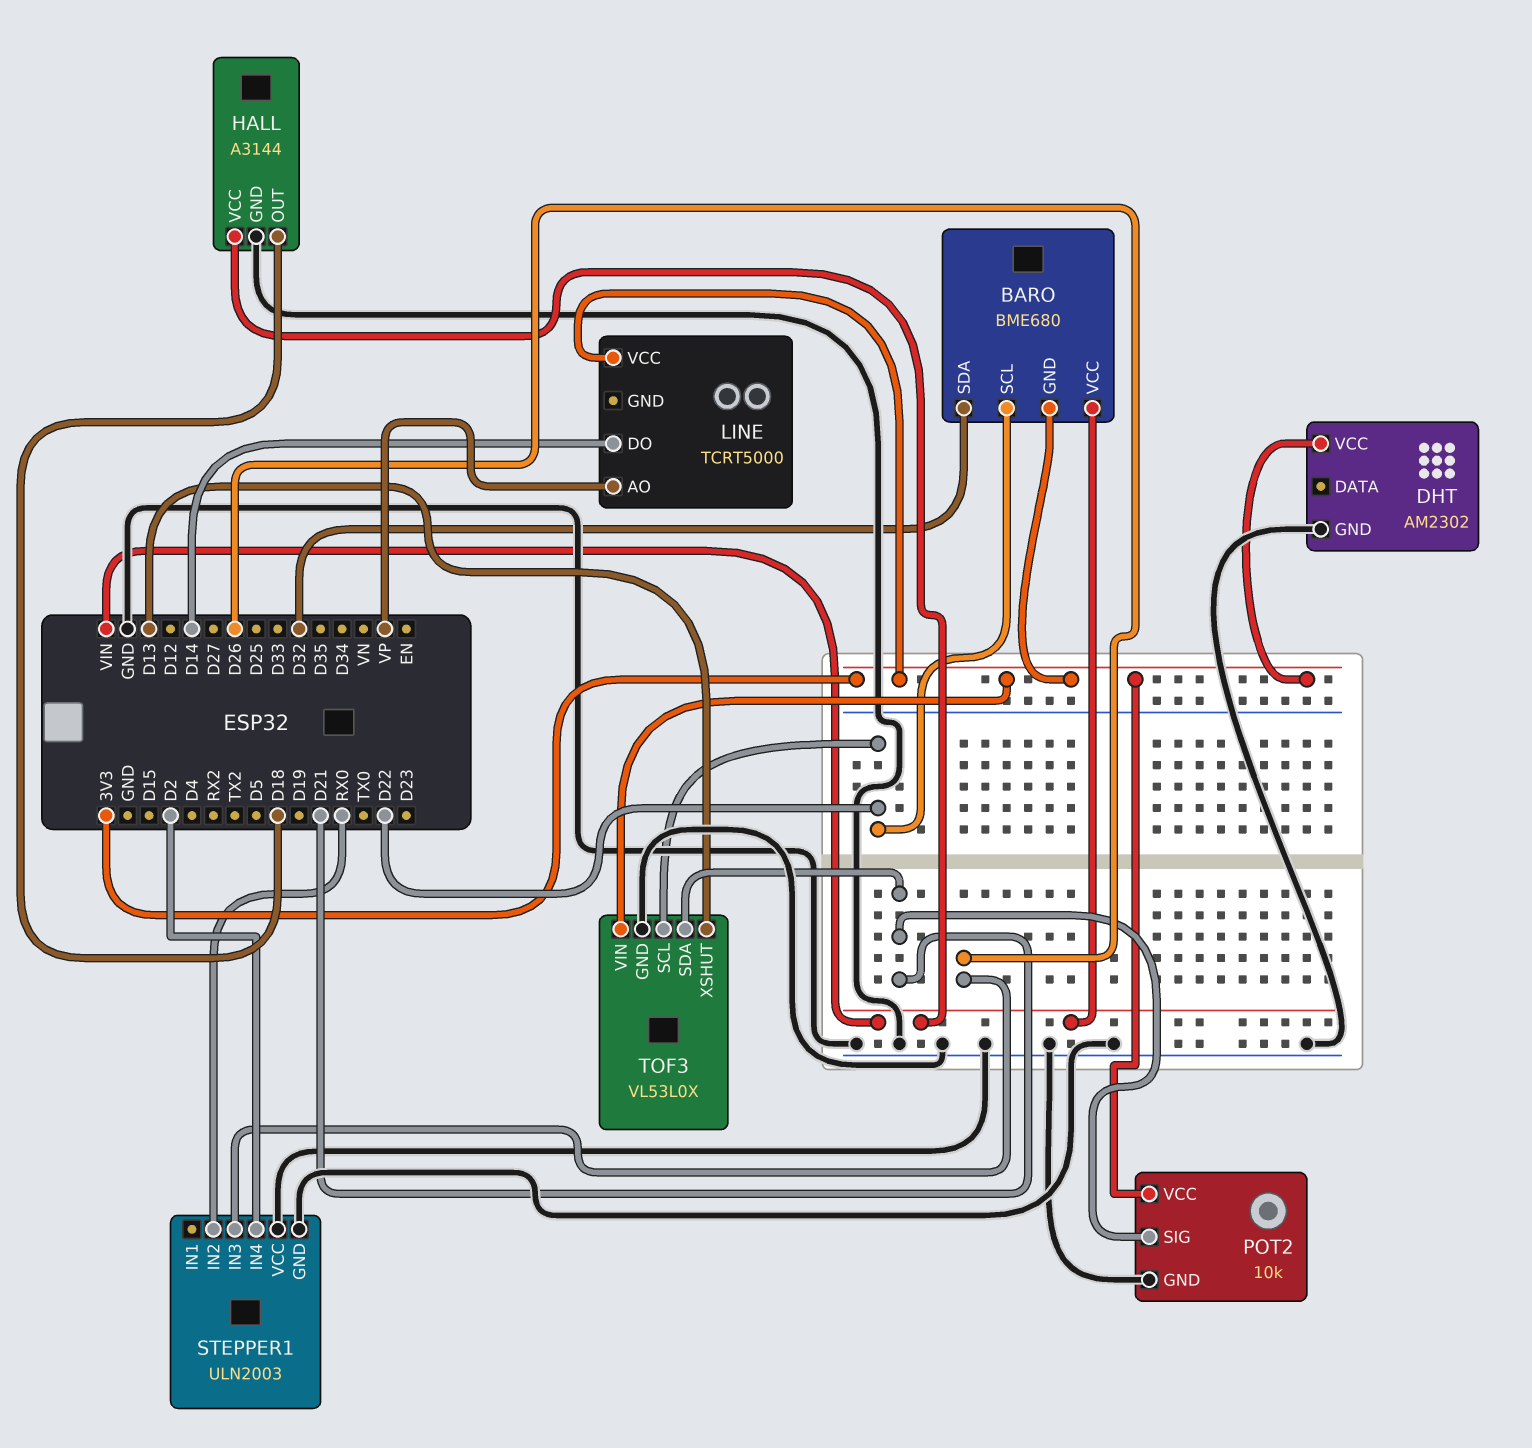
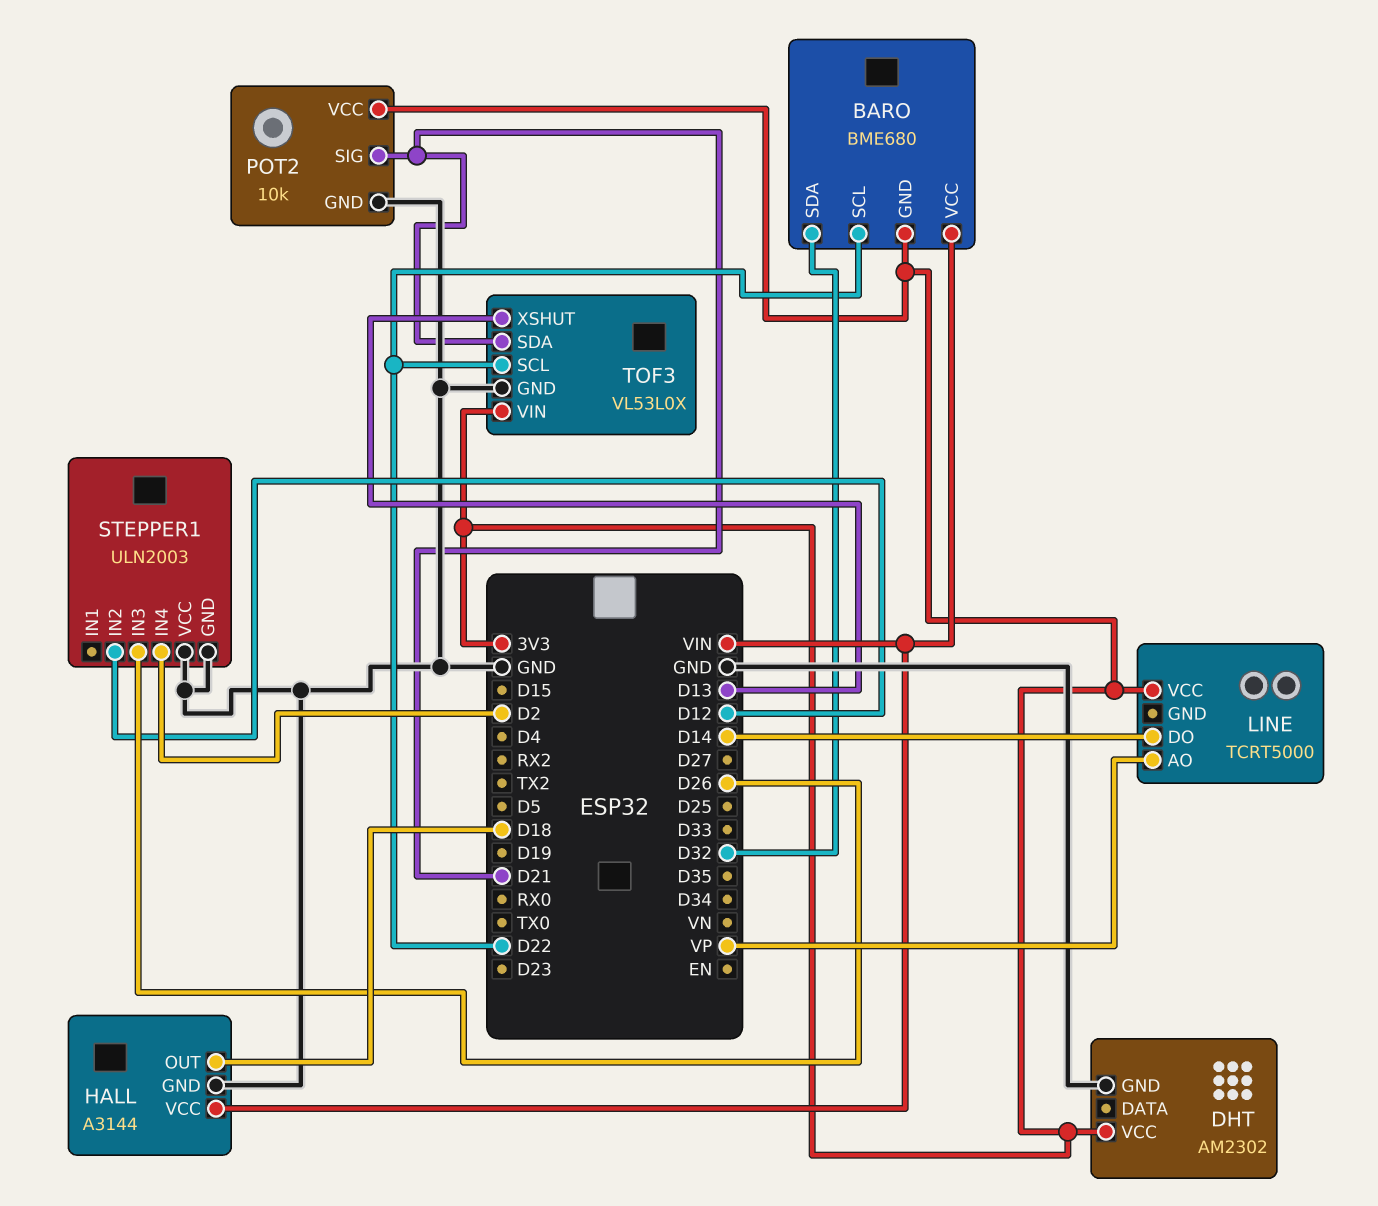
STEPPER1 pin IN2: RX0 -> D12

